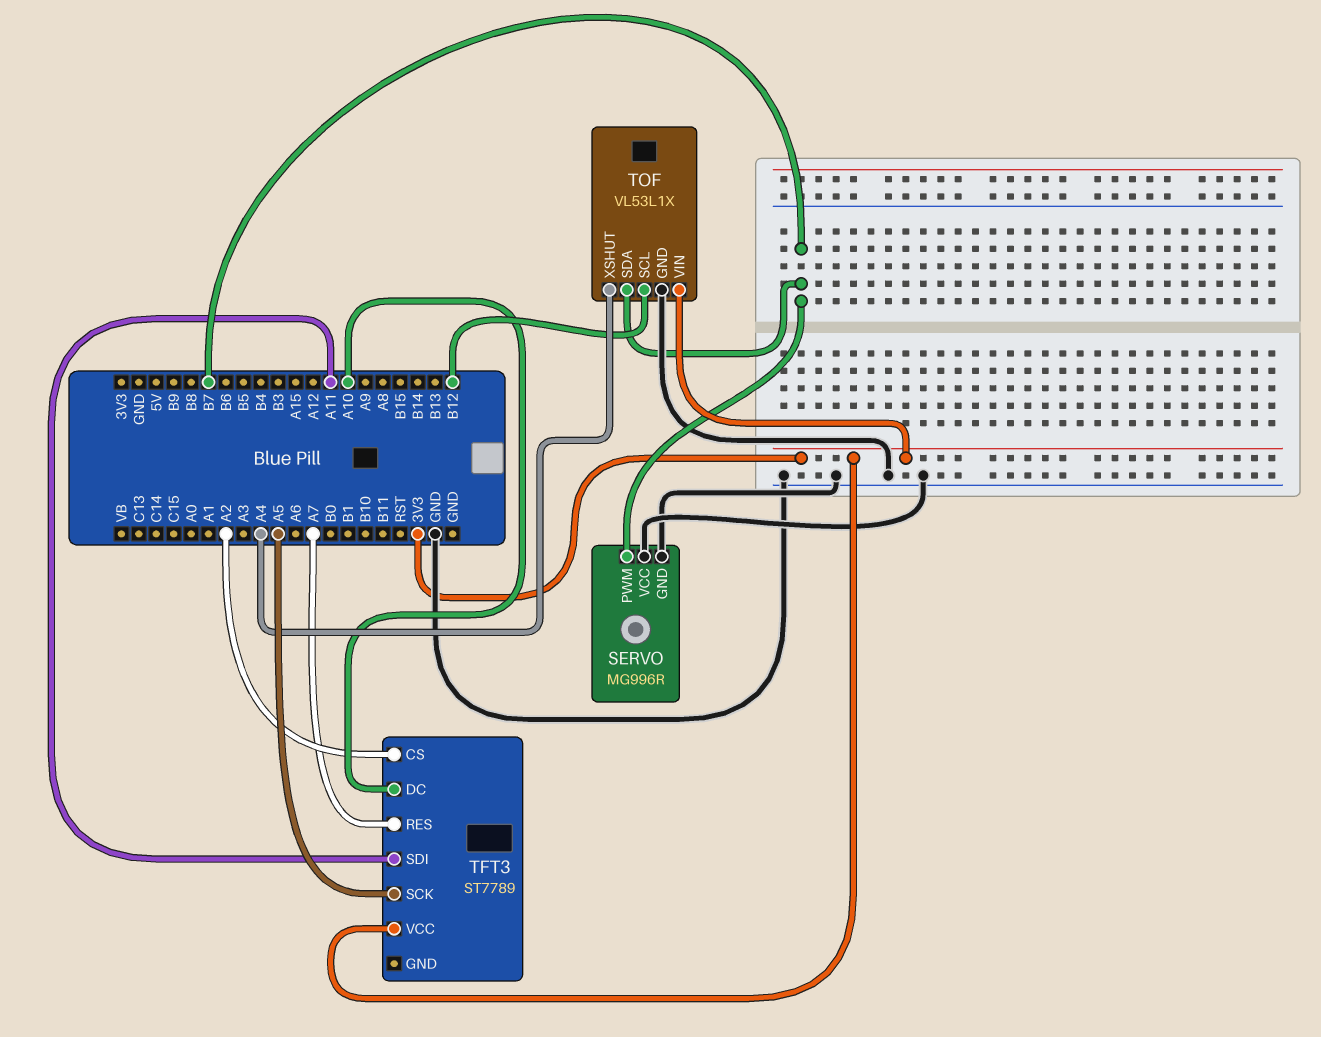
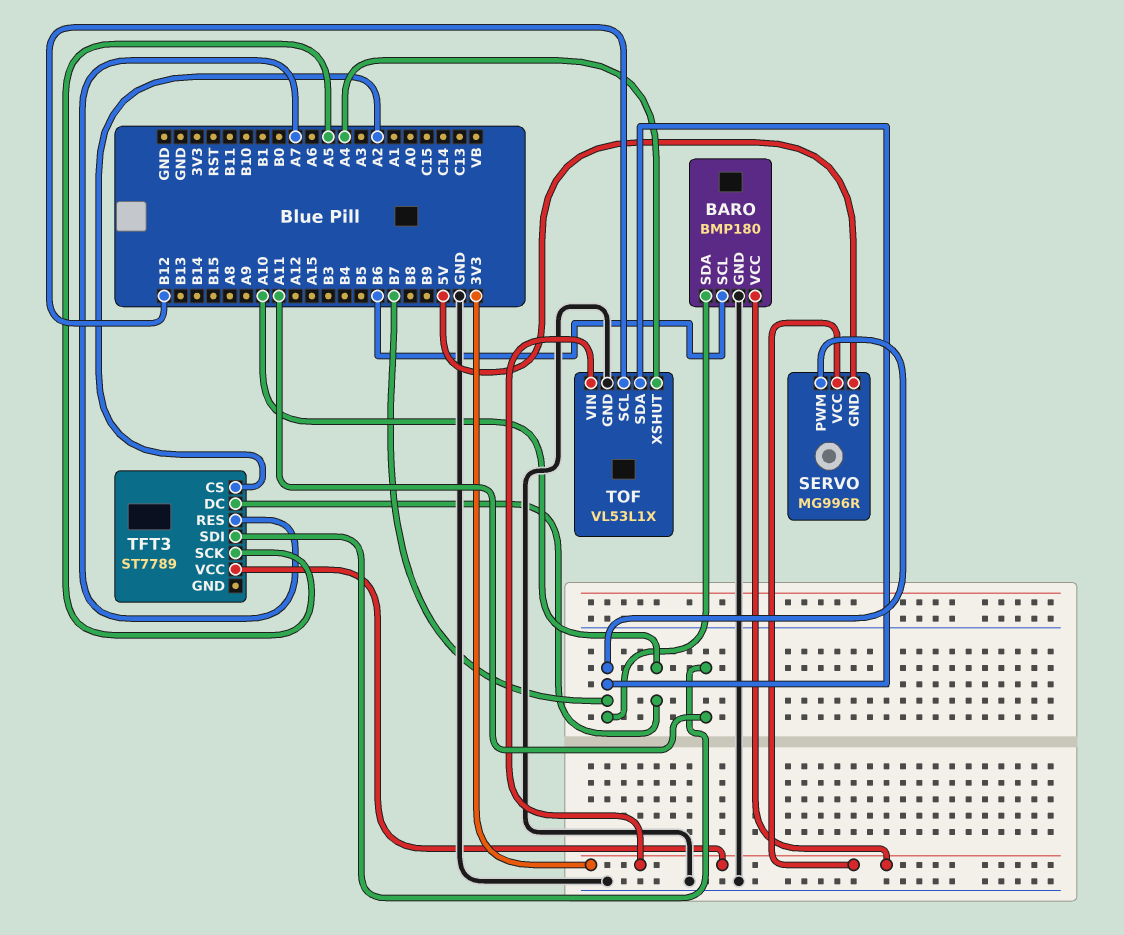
BARO: none -> BMP180
BARO pin GND: none -> GND
BARO pin SCL: none -> B6
BARO pin SDA: none -> B7
BARO pin VCC: none -> 3V3
SERVO pin GND: GND -> 5V
SERVO pin VCC: GND -> 3V3

